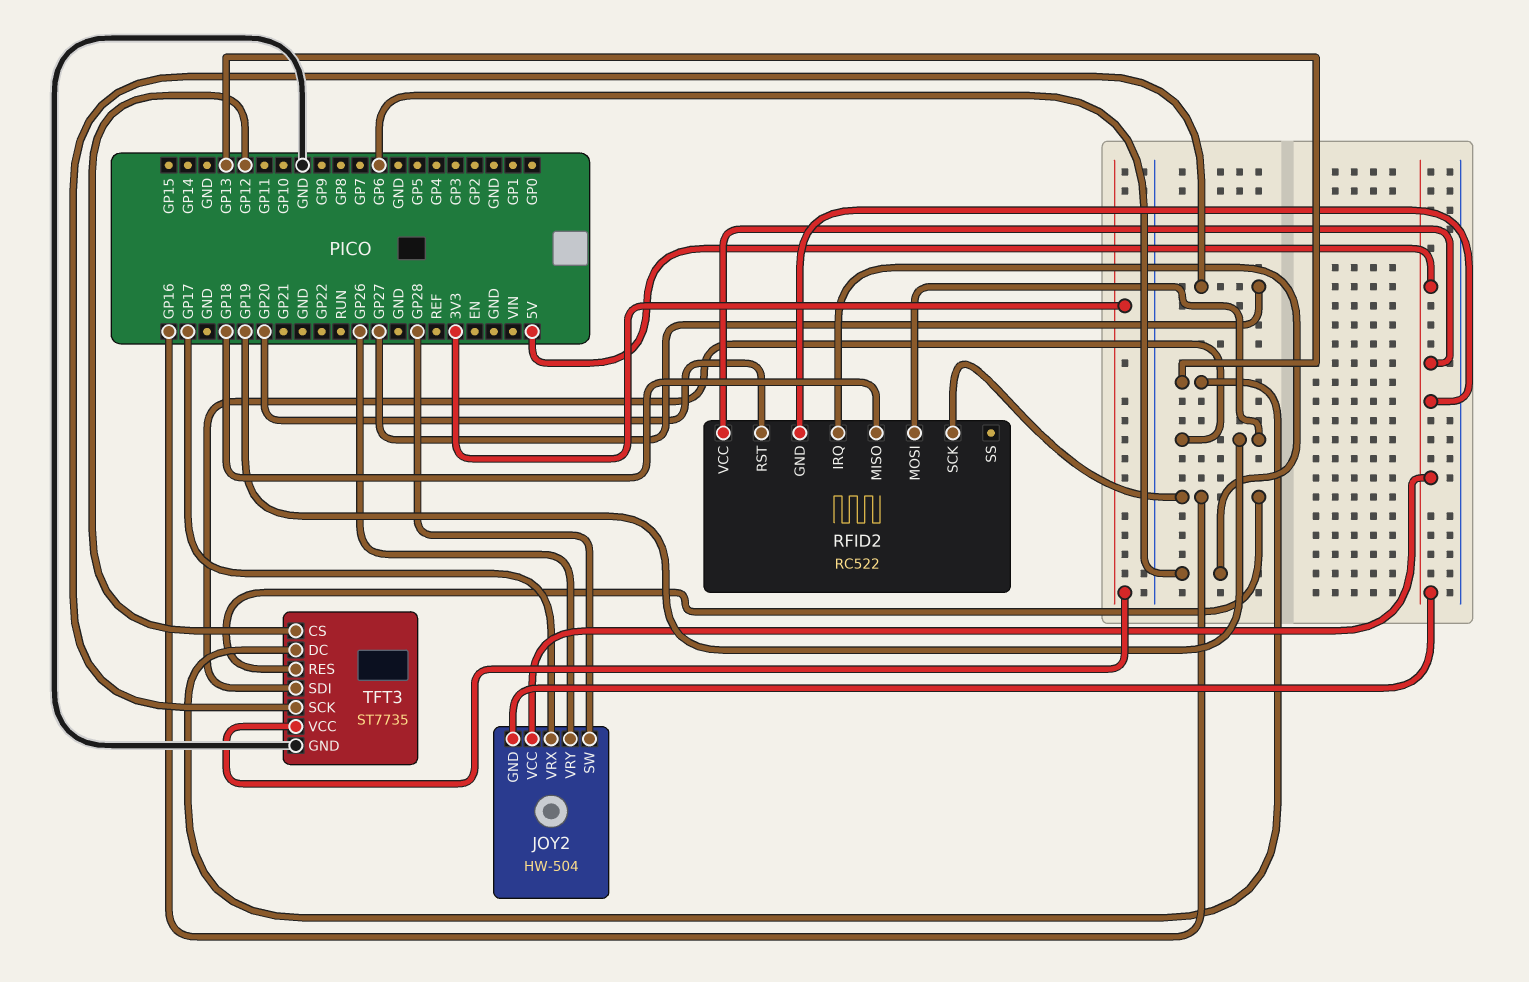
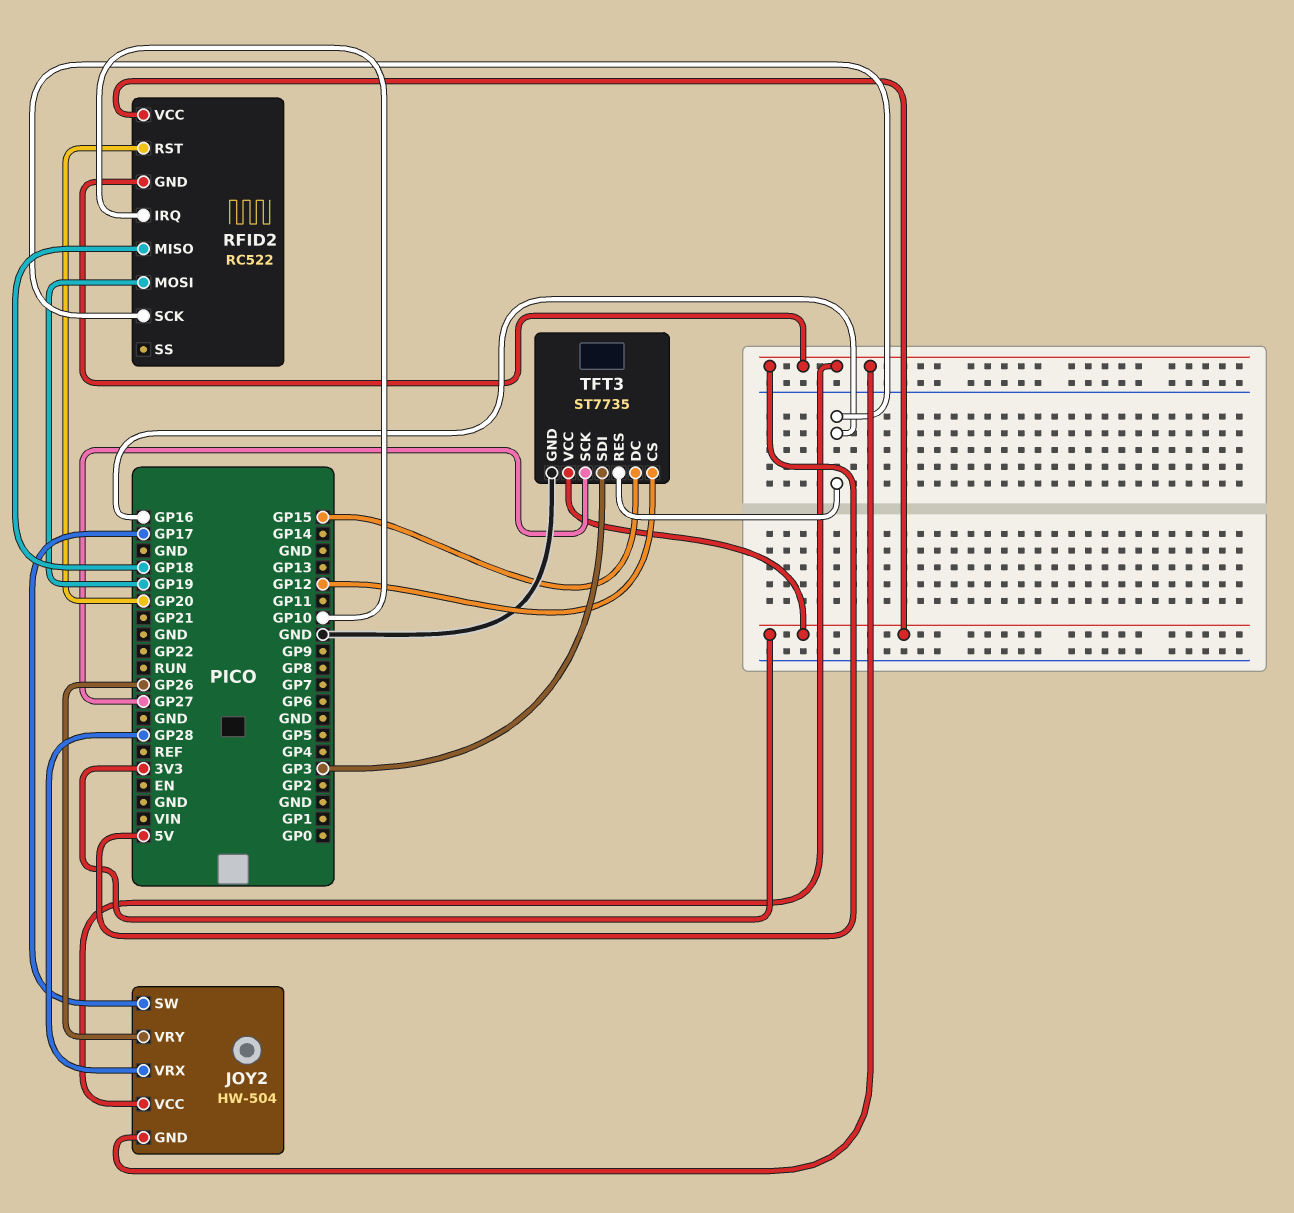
JOY2 pin SW: GP28 -> GP17
JOY2 pin VRX: GP17 -> GP28
RFID2 pin IRQ: GP6 -> GP10
RFID2 pin VCC: 5V -> 3V3
TFT3 pin DC: GP13 -> GP15
TFT3 pin SDI: GP19 -> GP3

